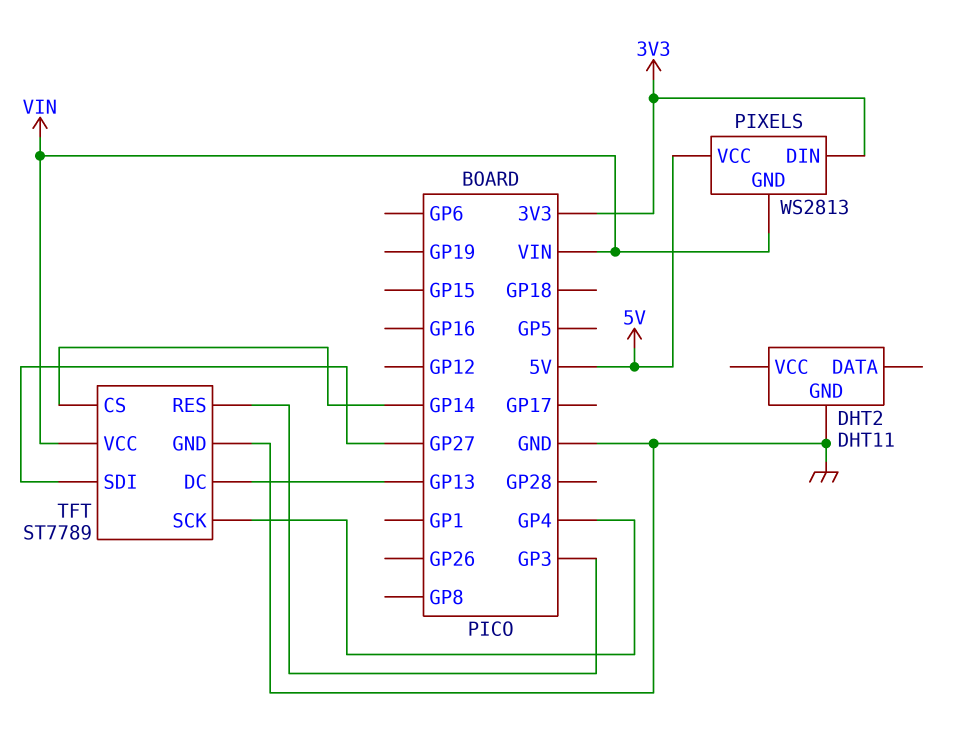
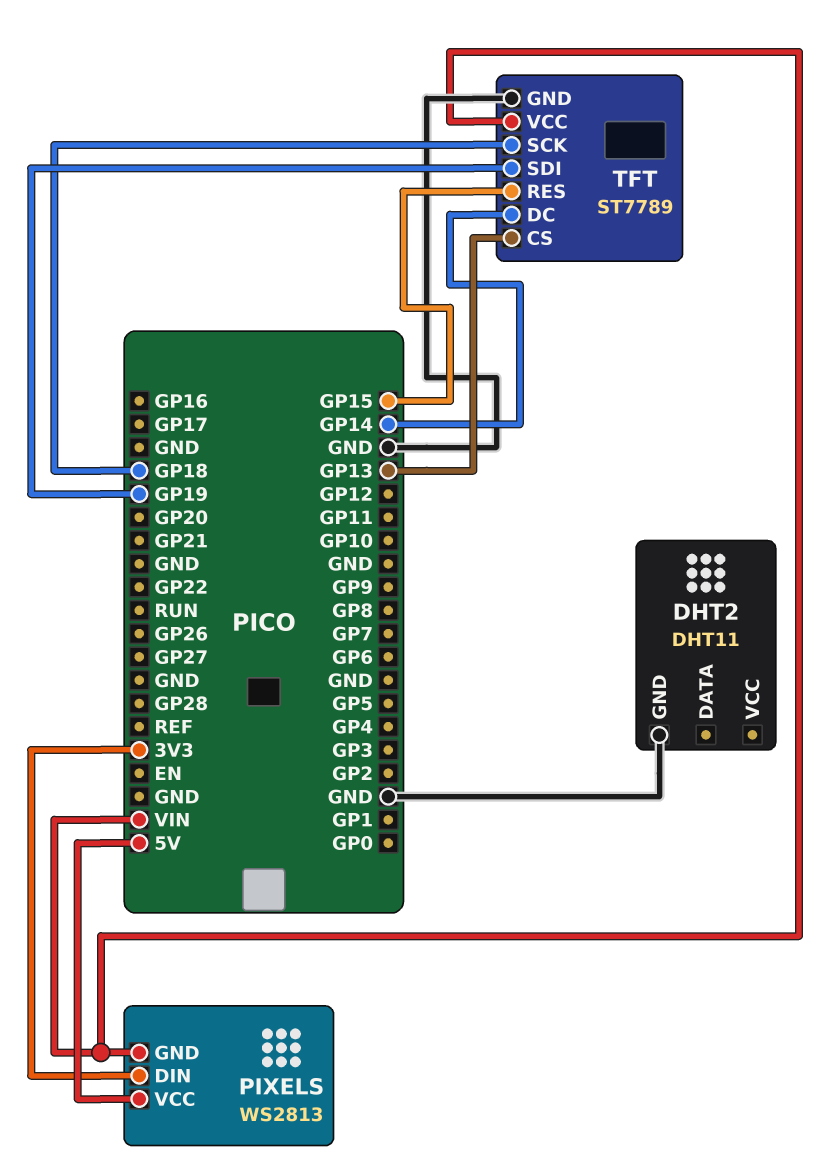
TFT pin CS: GP14 -> GP13
TFT pin DC: GP13 -> GP14
TFT pin RES: GP3 -> GP15
TFT pin SCK: GP4 -> GP18
TFT pin SDI: GP27 -> GP19

